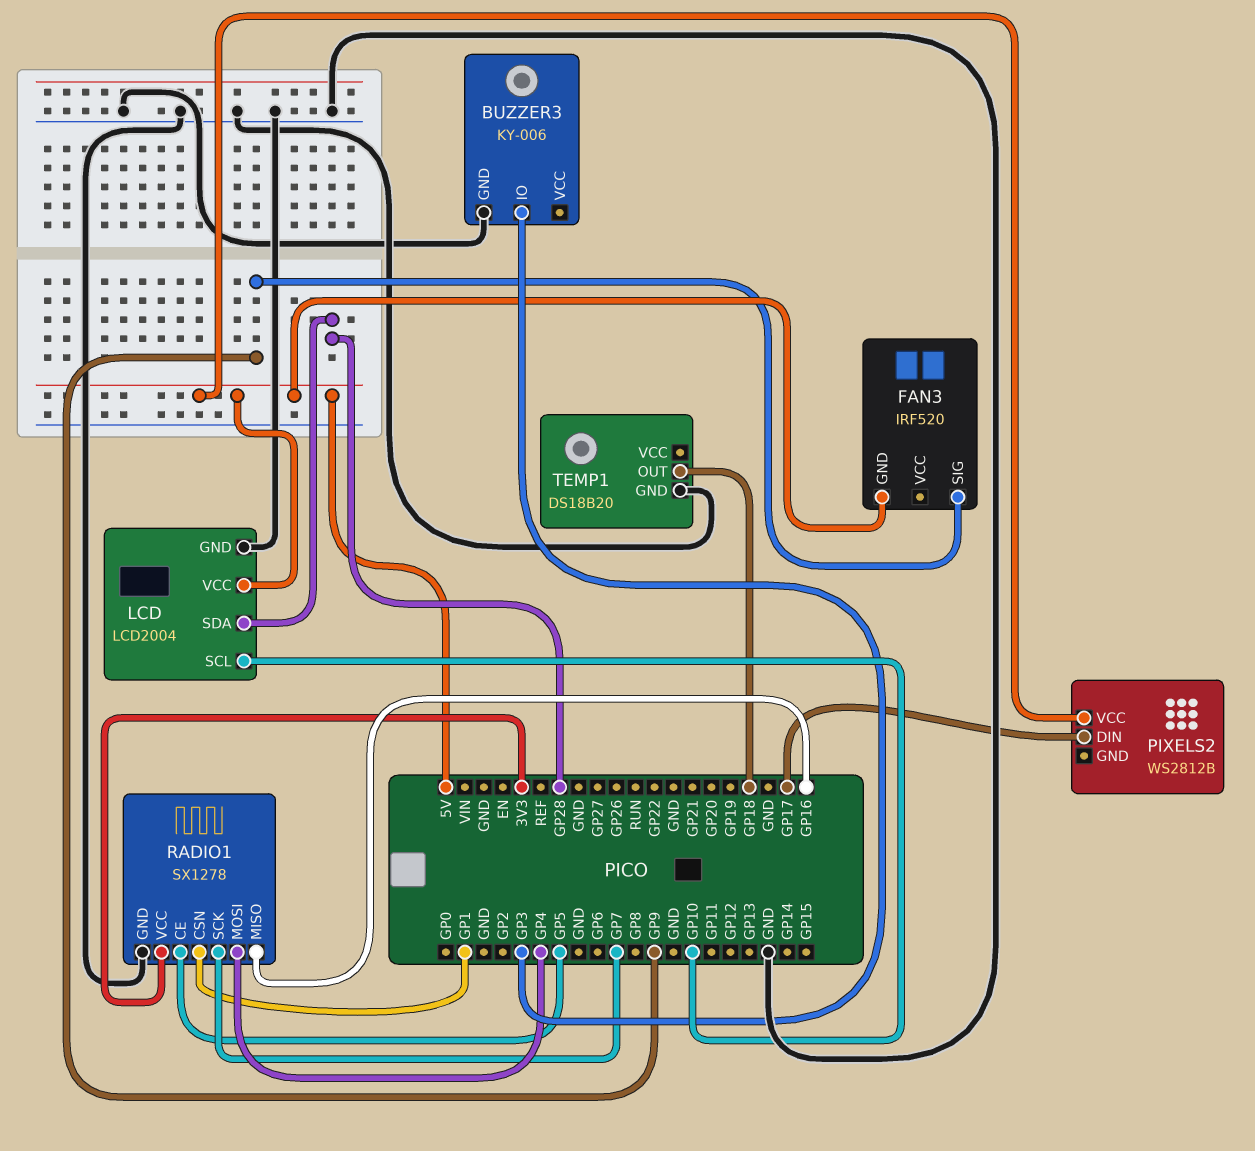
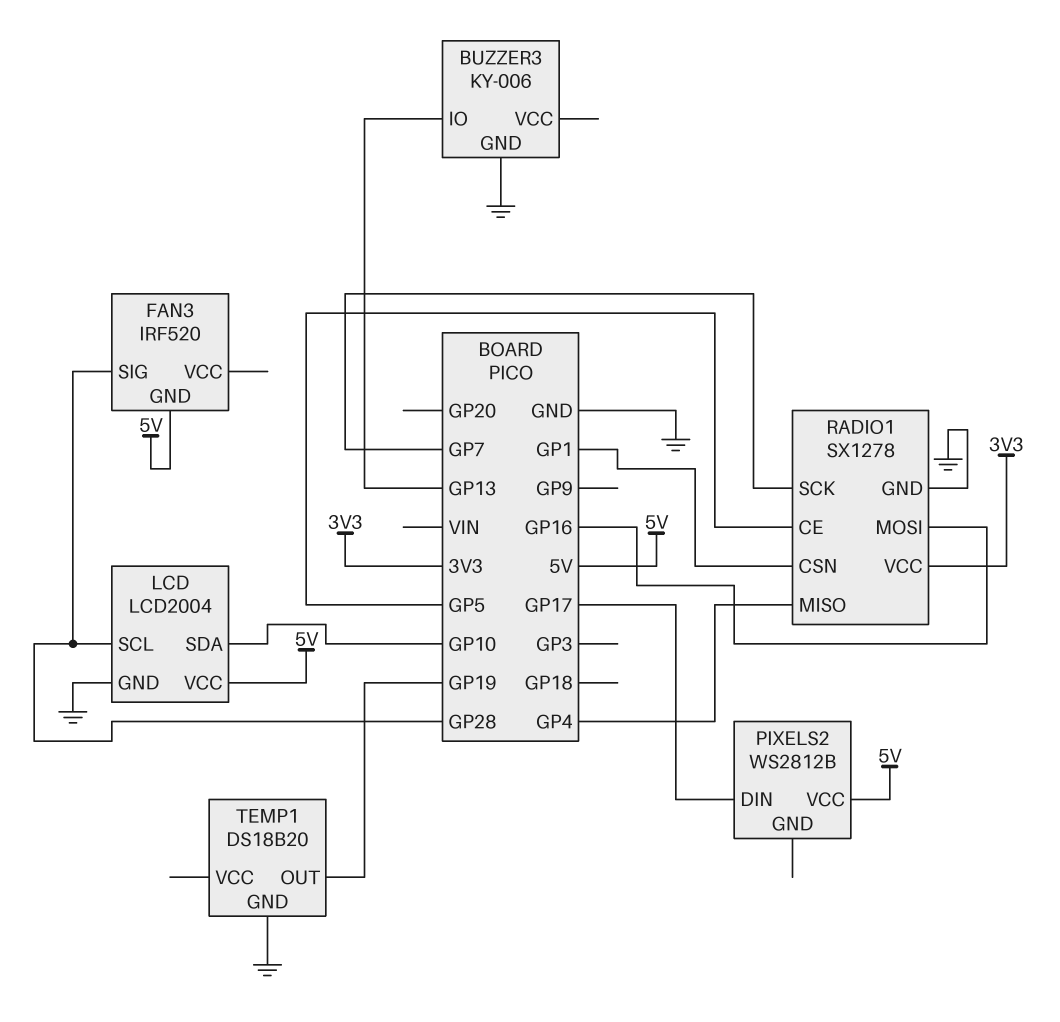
BUZZER3 pin IO: GP3 -> GP13
FAN3 pin SIG: GP9 -> GP28
LCD pin SCL: GP10 -> GP28
LCD pin SDA: GP28 -> GP10
RADIO1 pin MISO: GP16 -> GP4
RADIO1 pin MOSI: GP4 -> GP16
TEMP1 pin OUT: GP18 -> GP19

